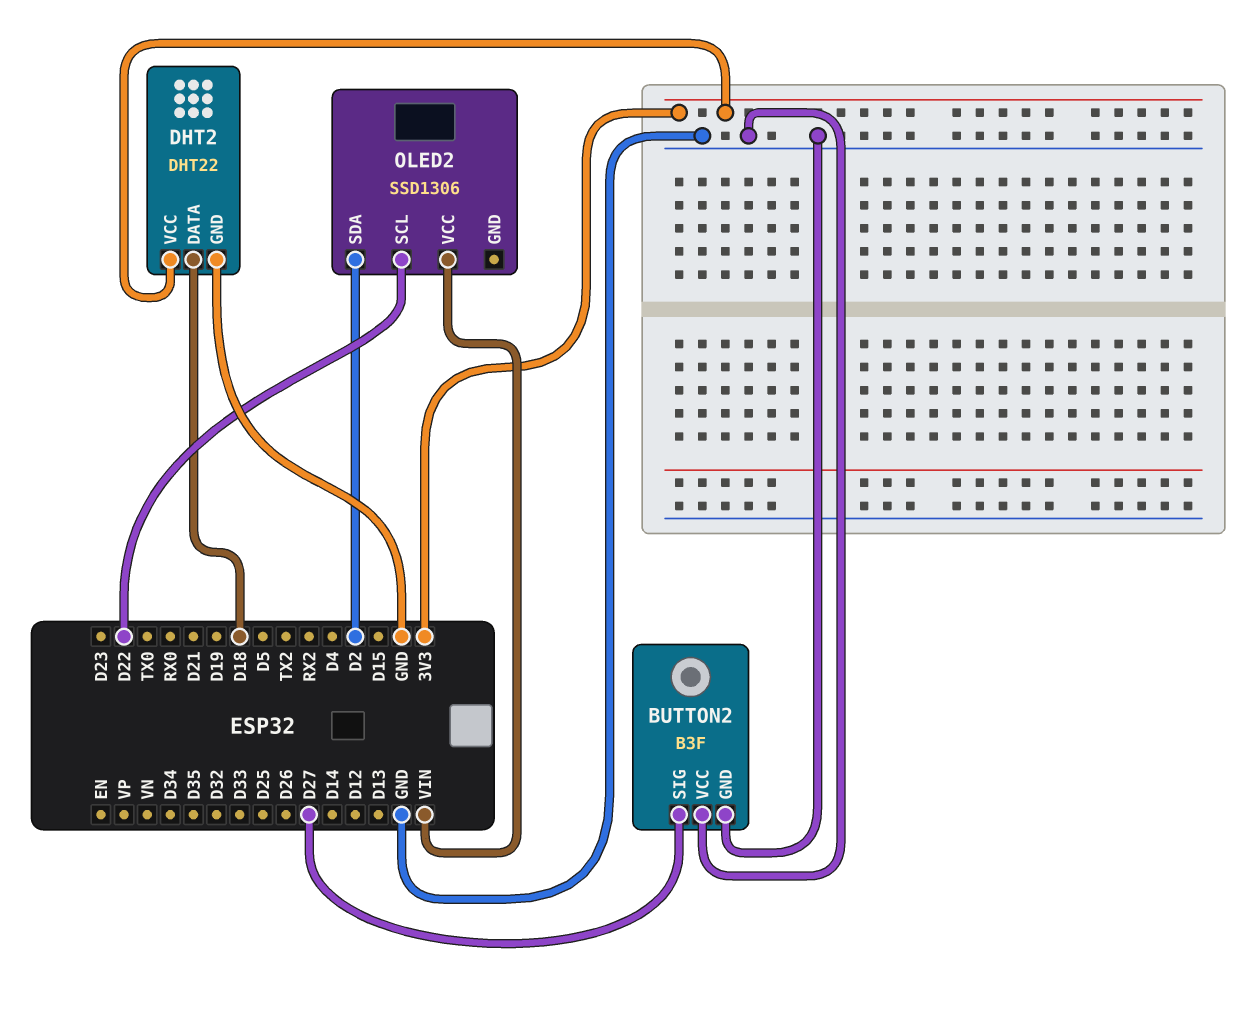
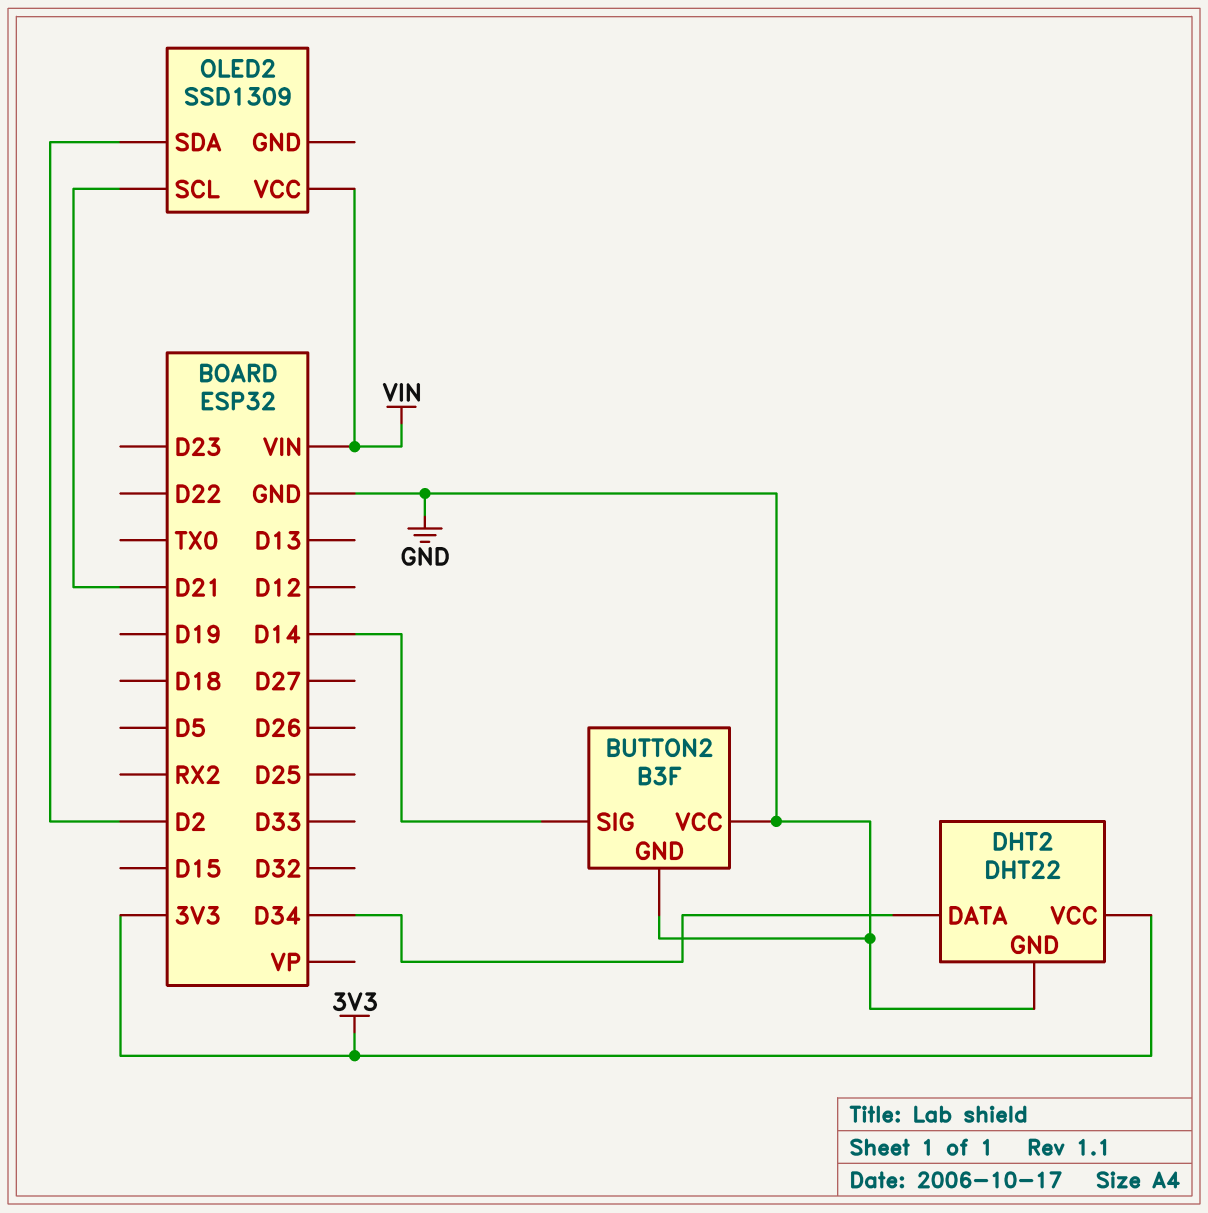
BUTTON2 pin SIG: D27 -> D14
DHT2 pin DATA: D18 -> D34
OLED2: SSD1306 -> SSD1309
OLED2 pin SCL: D22 -> D21

